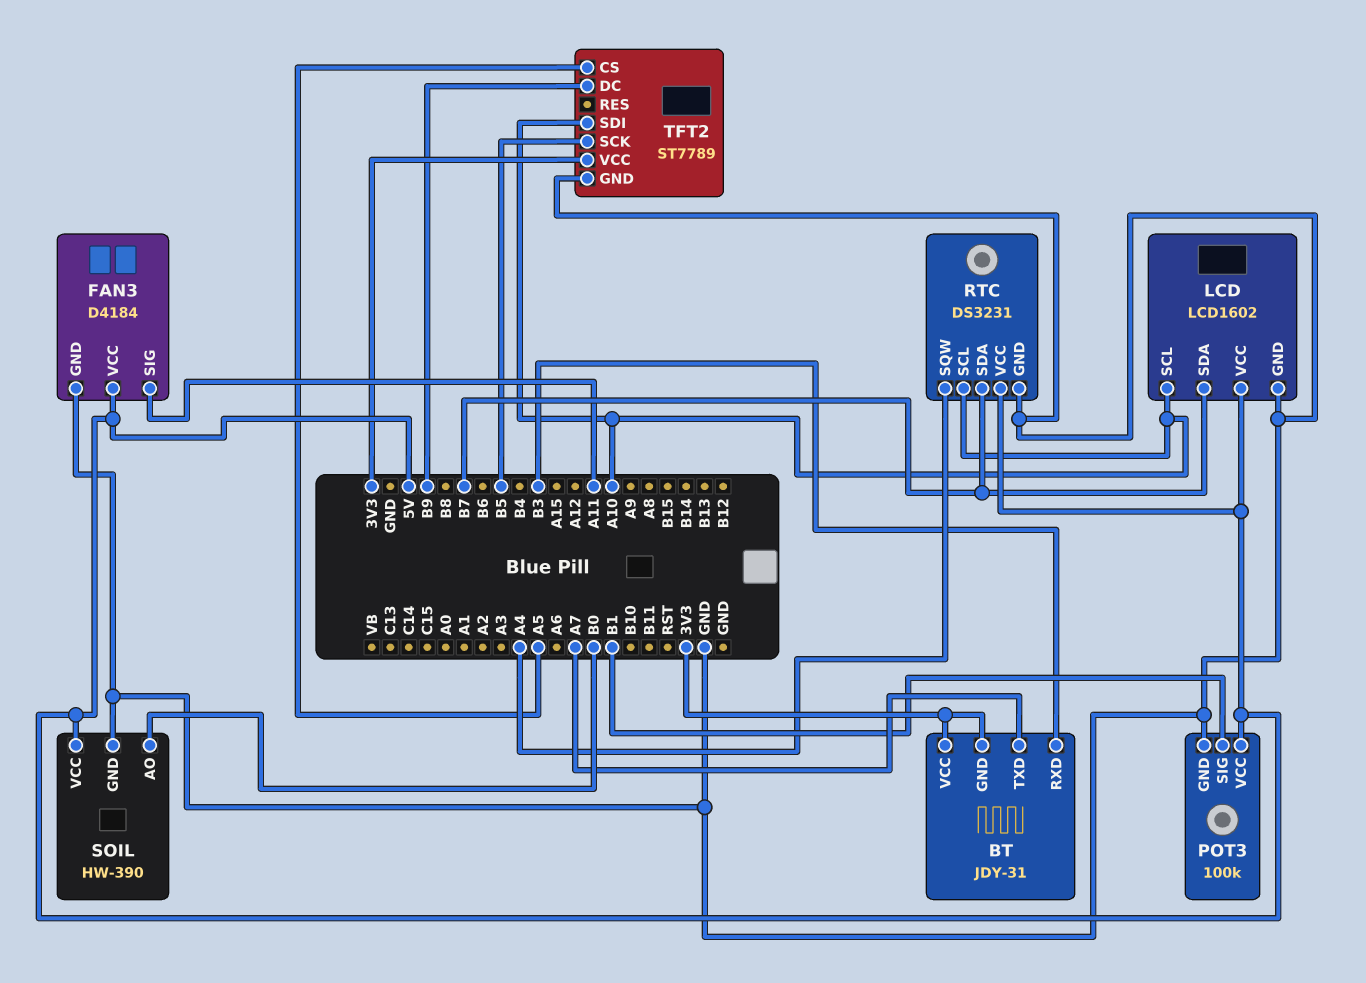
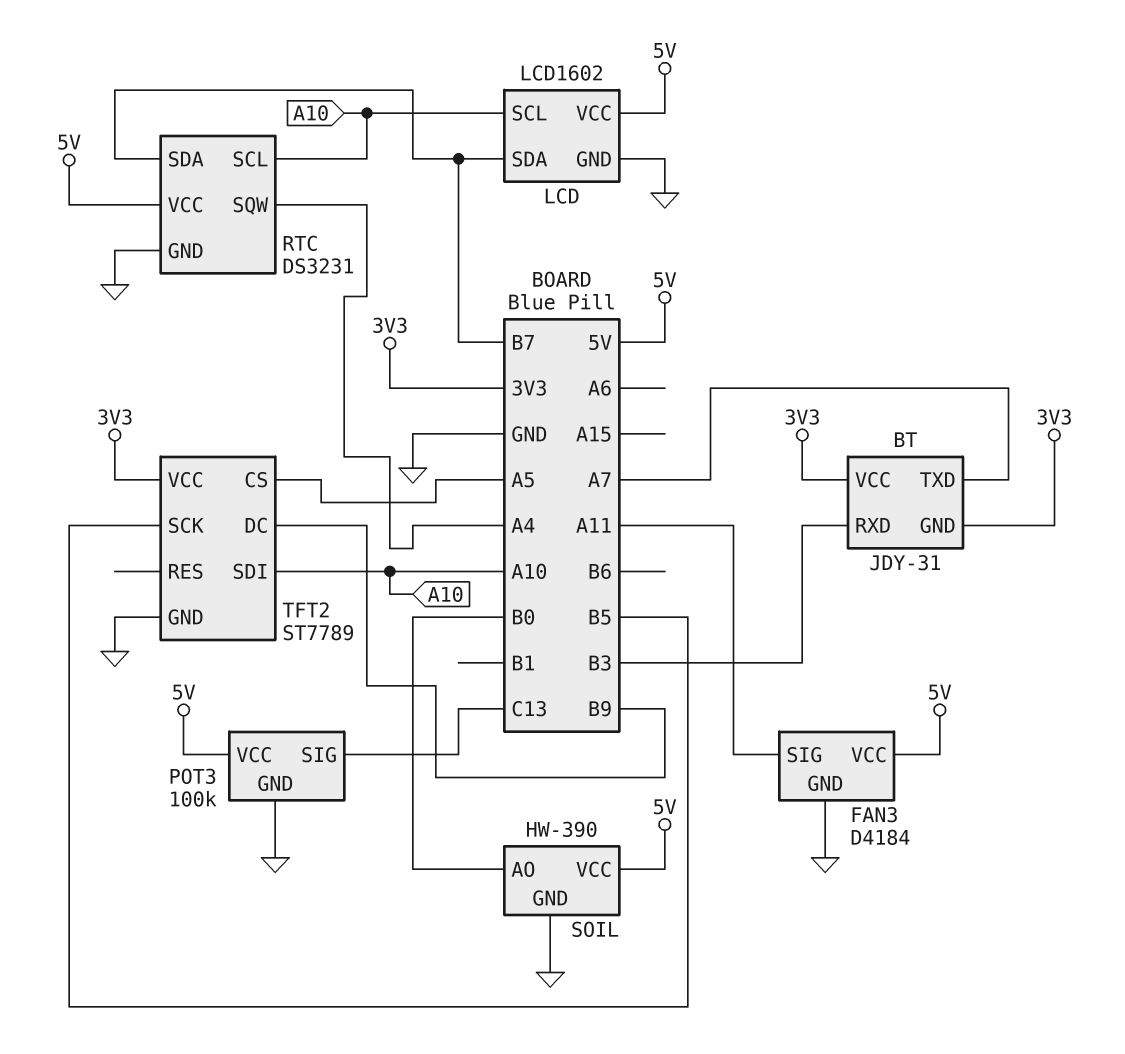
POT3 pin SIG: B1 -> C13

